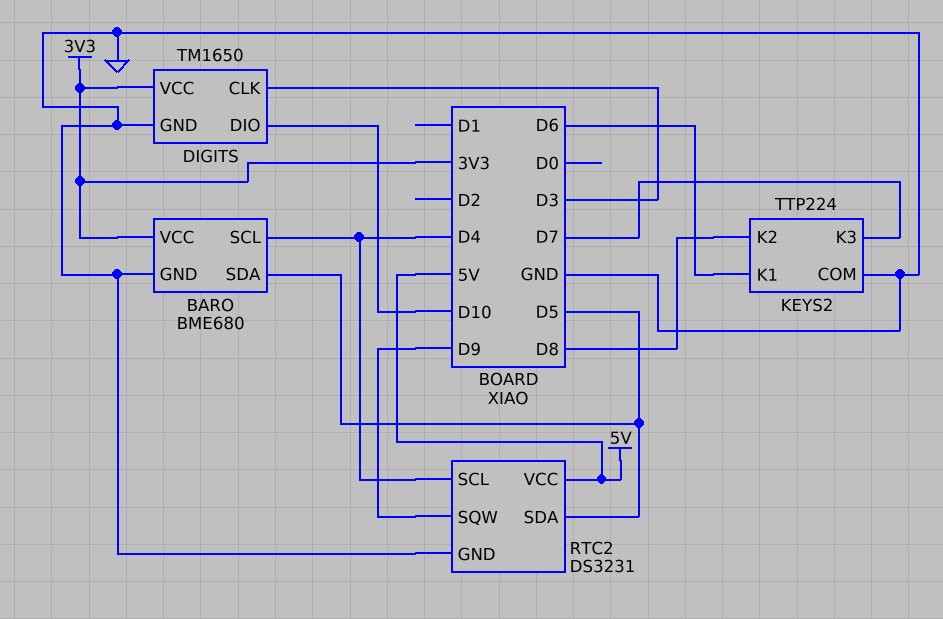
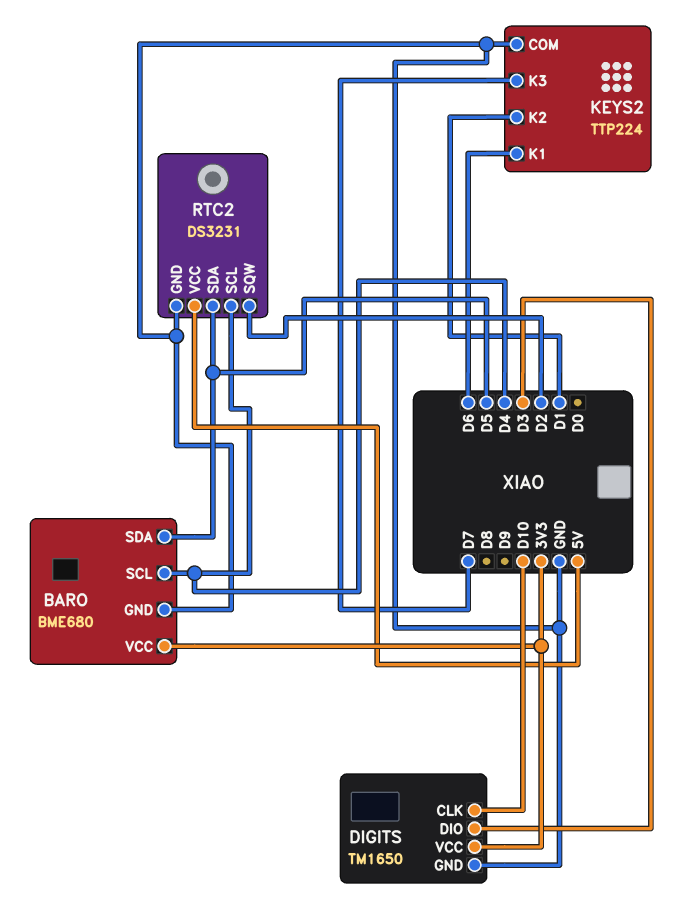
DIGITS pin CLK: D3 -> D10
DIGITS pin DIO: D10 -> D3
KEYS2 pin K2: D8 -> D1
RTC2 pin SQW: D9 -> D2

